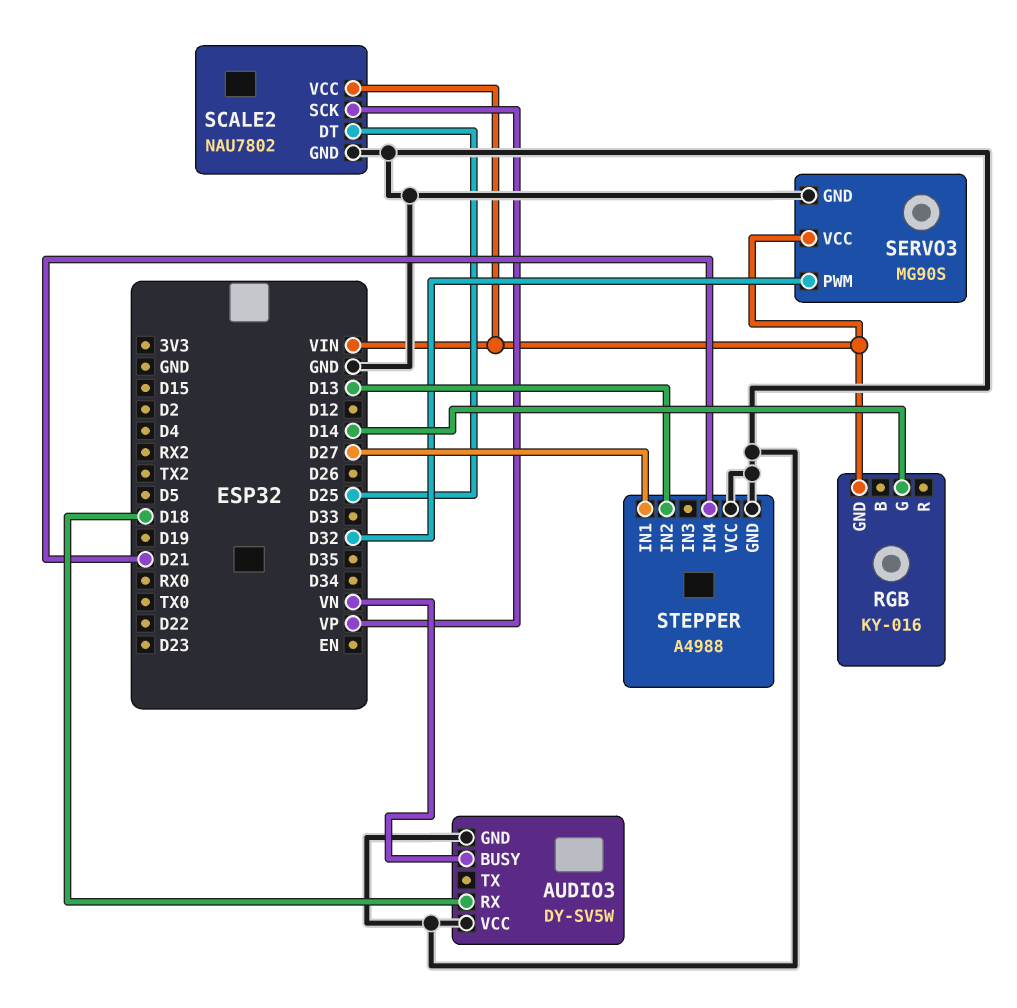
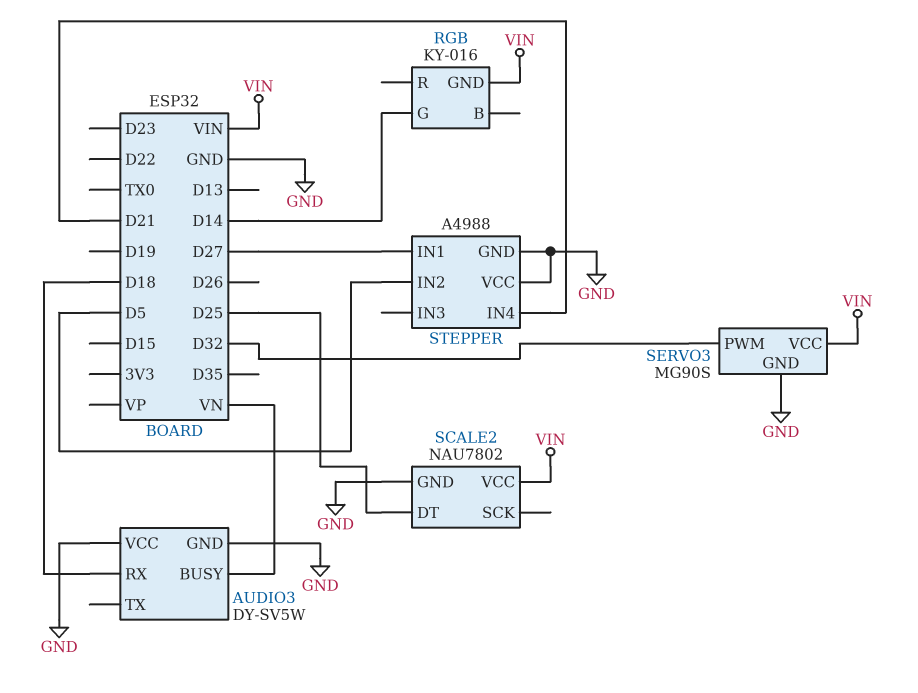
SCALE2 pin SCK: VP -> none
STEPPER pin IN2: D13 -> D5

